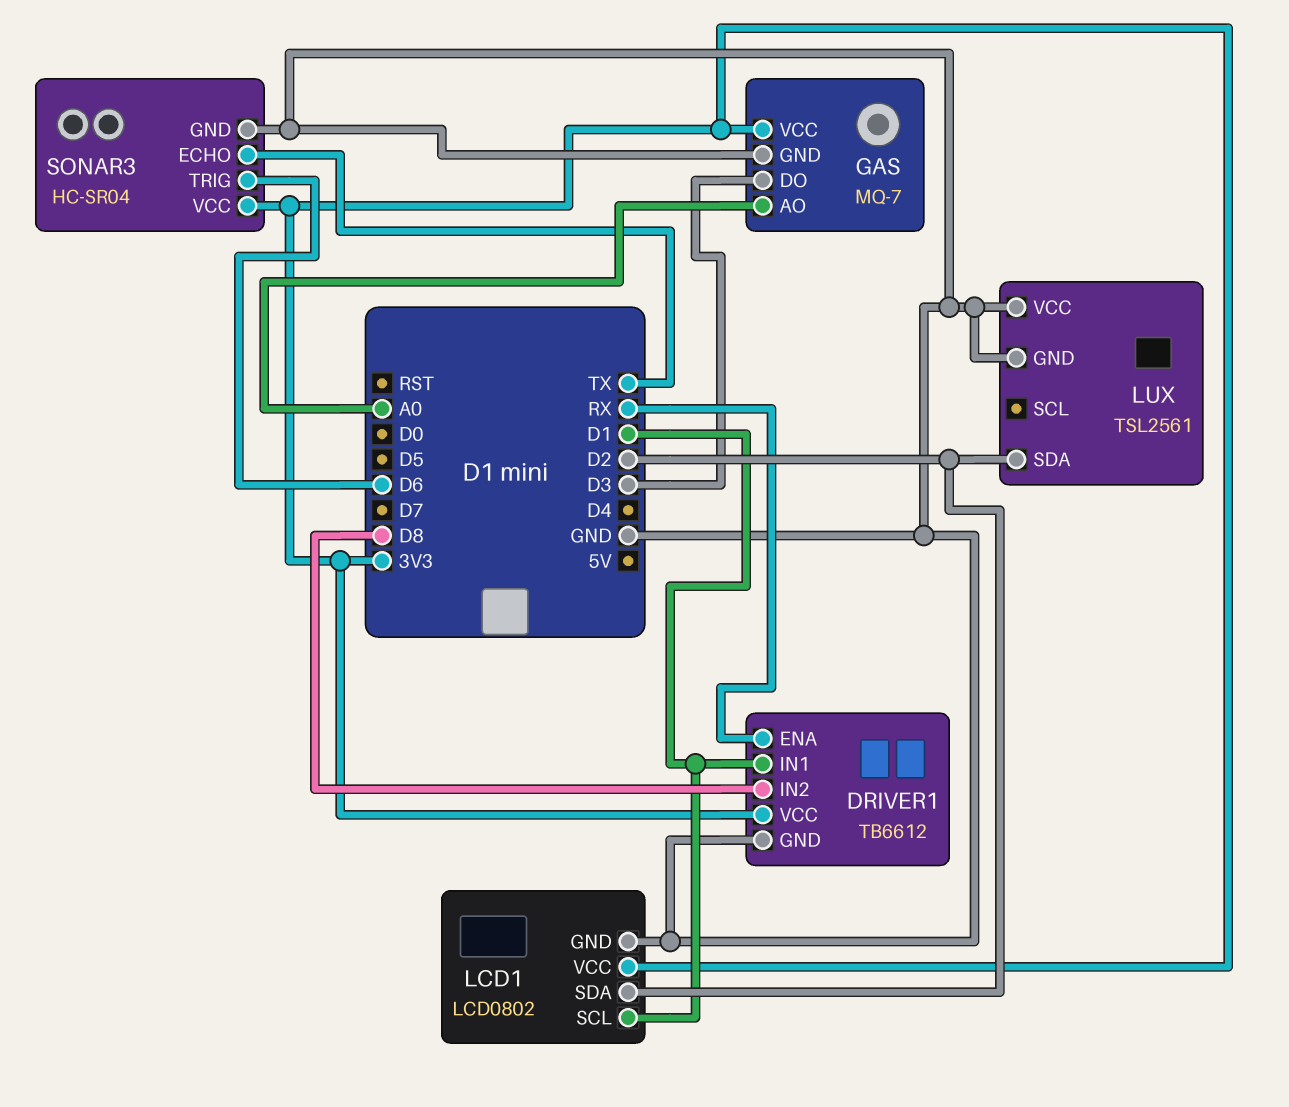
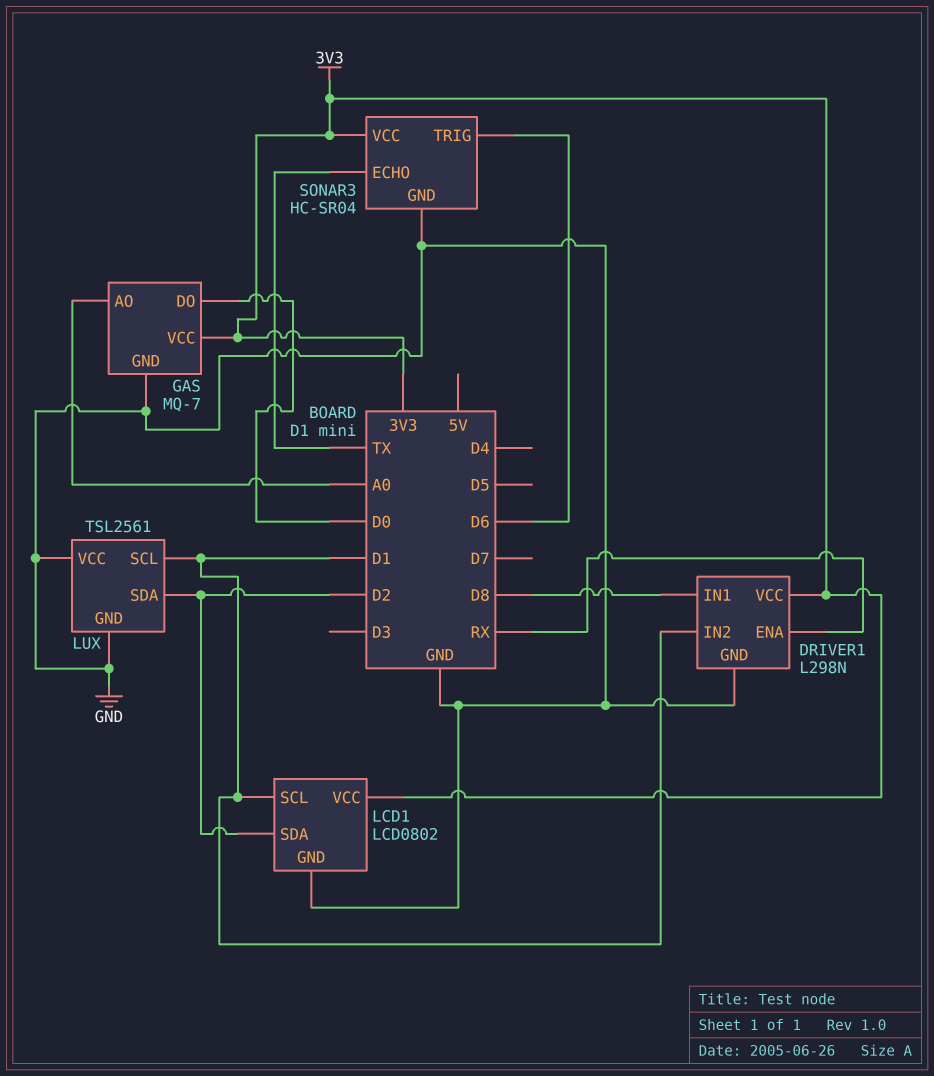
DRIVER1: TB6612 -> L298N
DRIVER1 pin IN1: D1 -> D8
DRIVER1 pin IN2: D8 -> D1
GAS pin DO: D3 -> D0
LUX pin SCL: none -> D1

